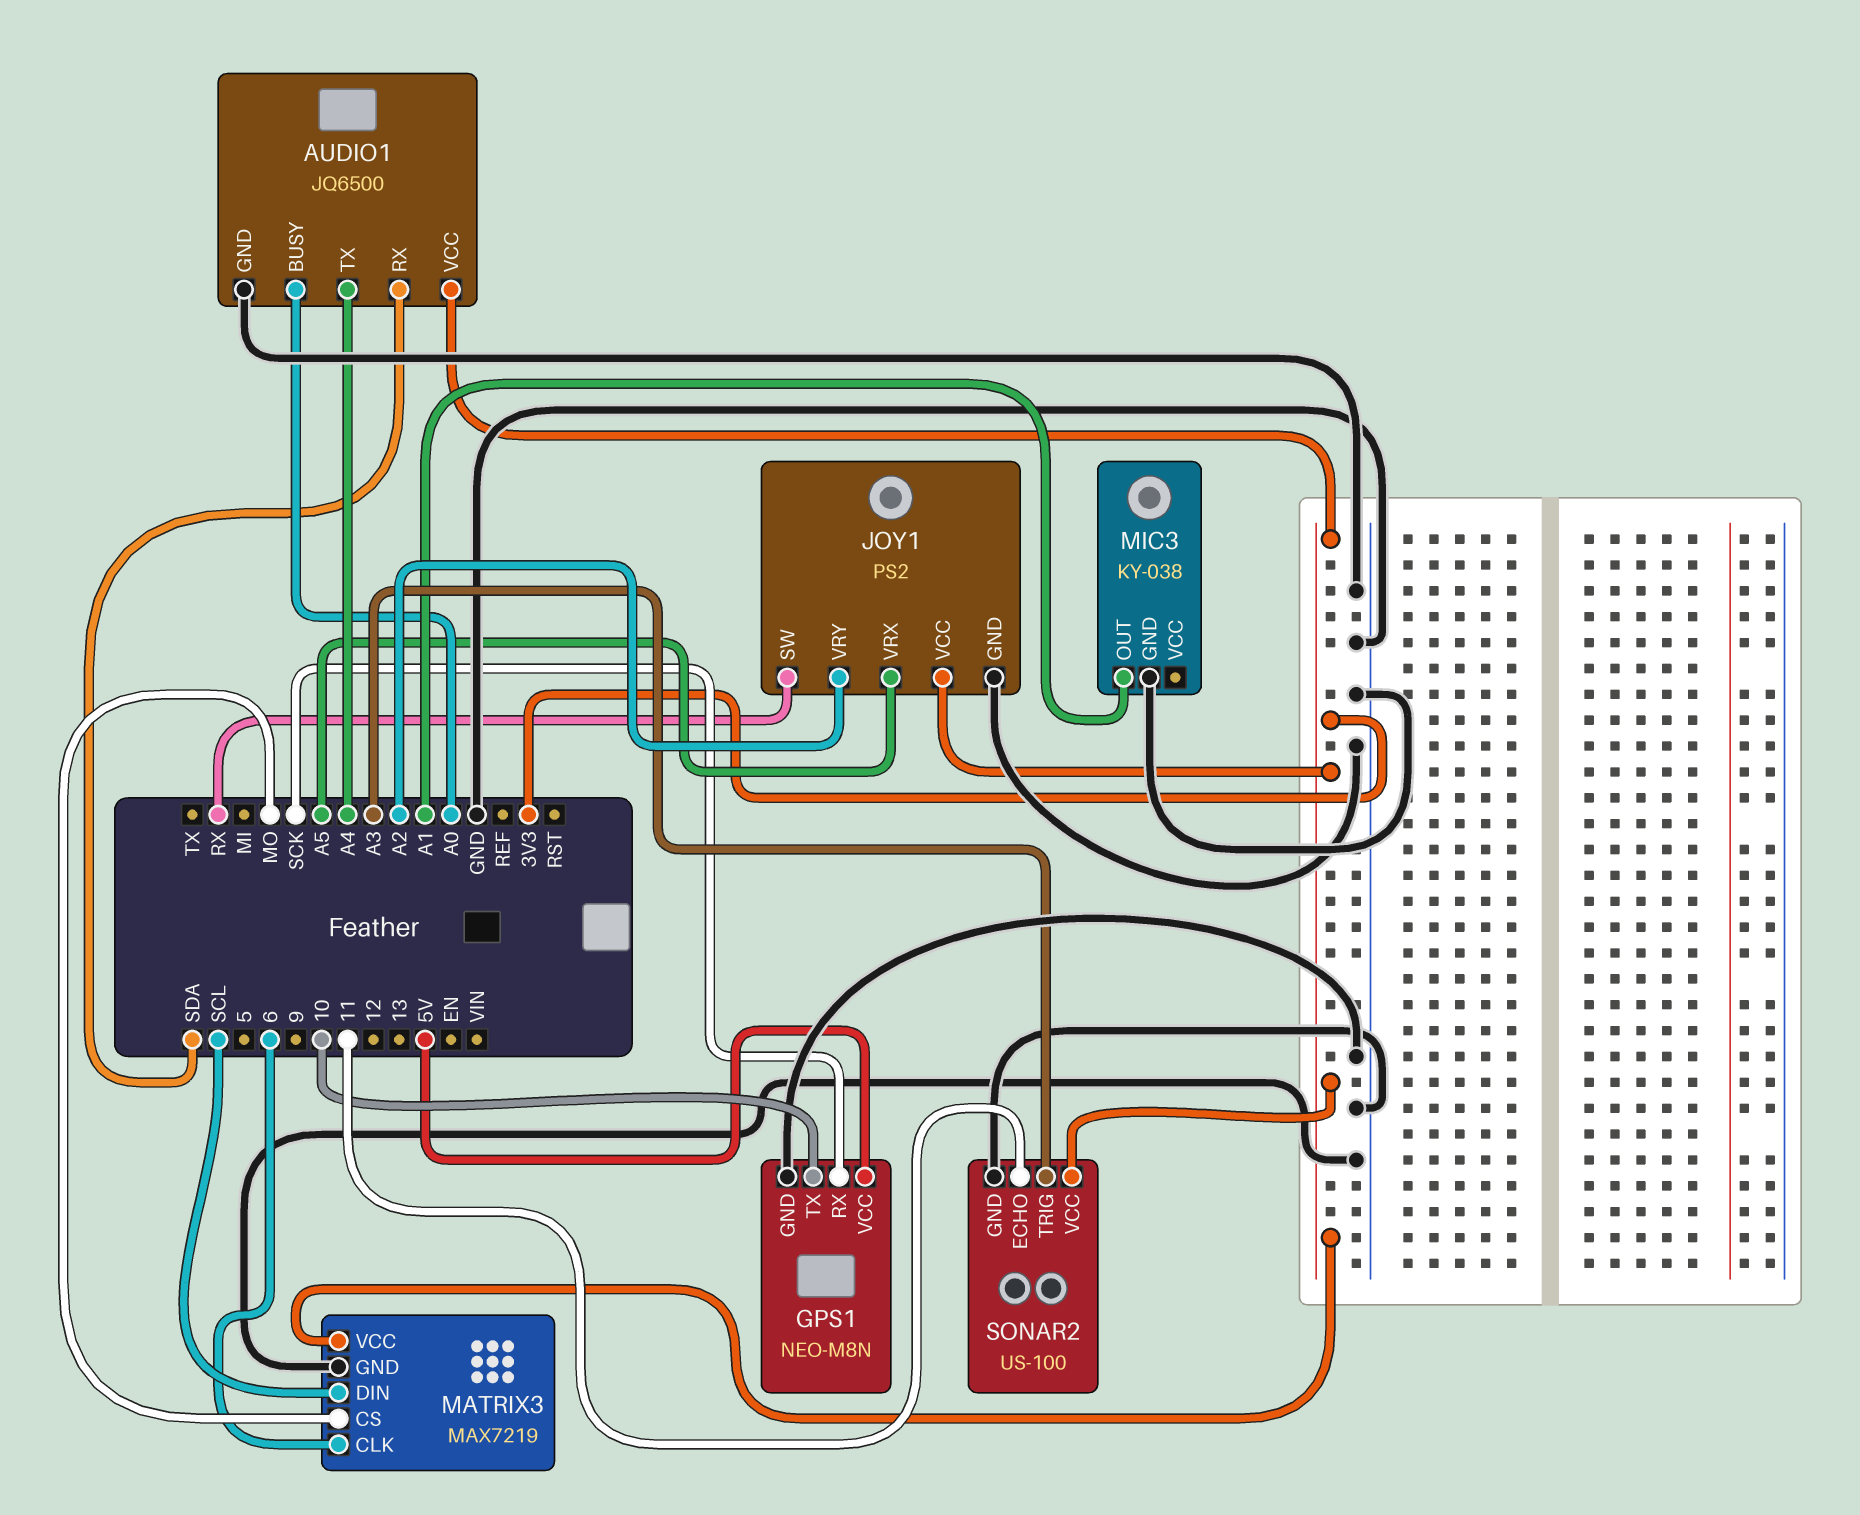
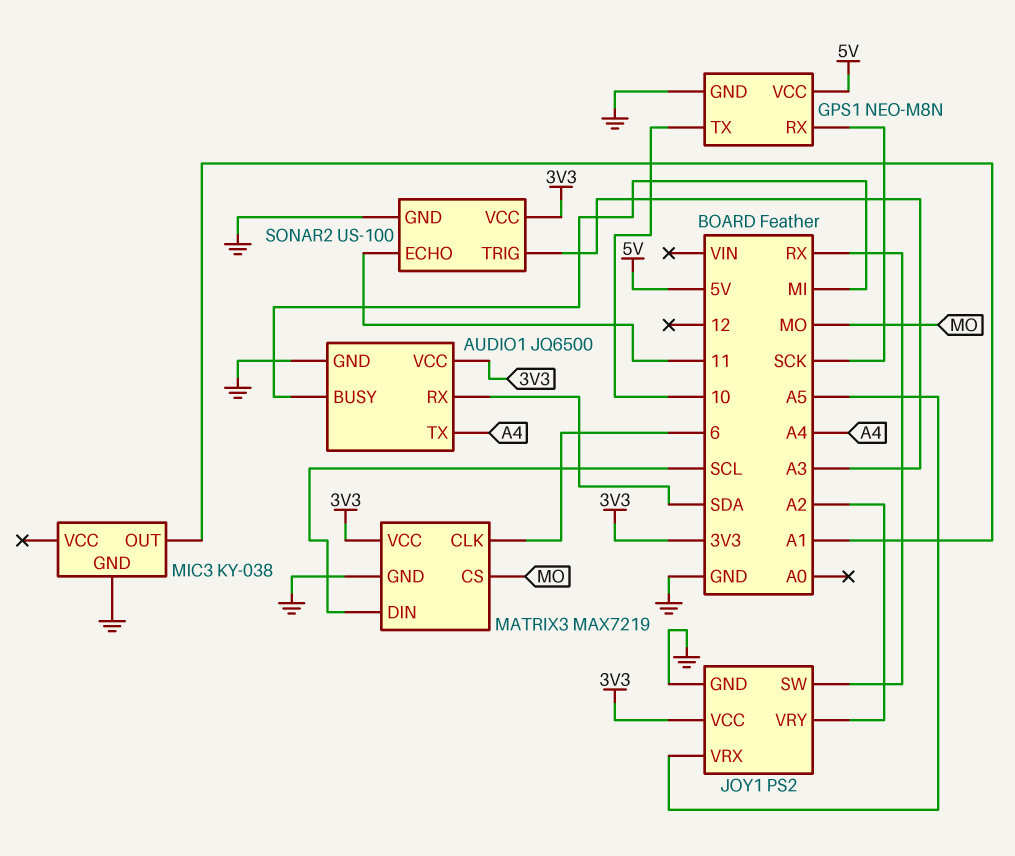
AUDIO1 pin BUSY: A0 -> MI

